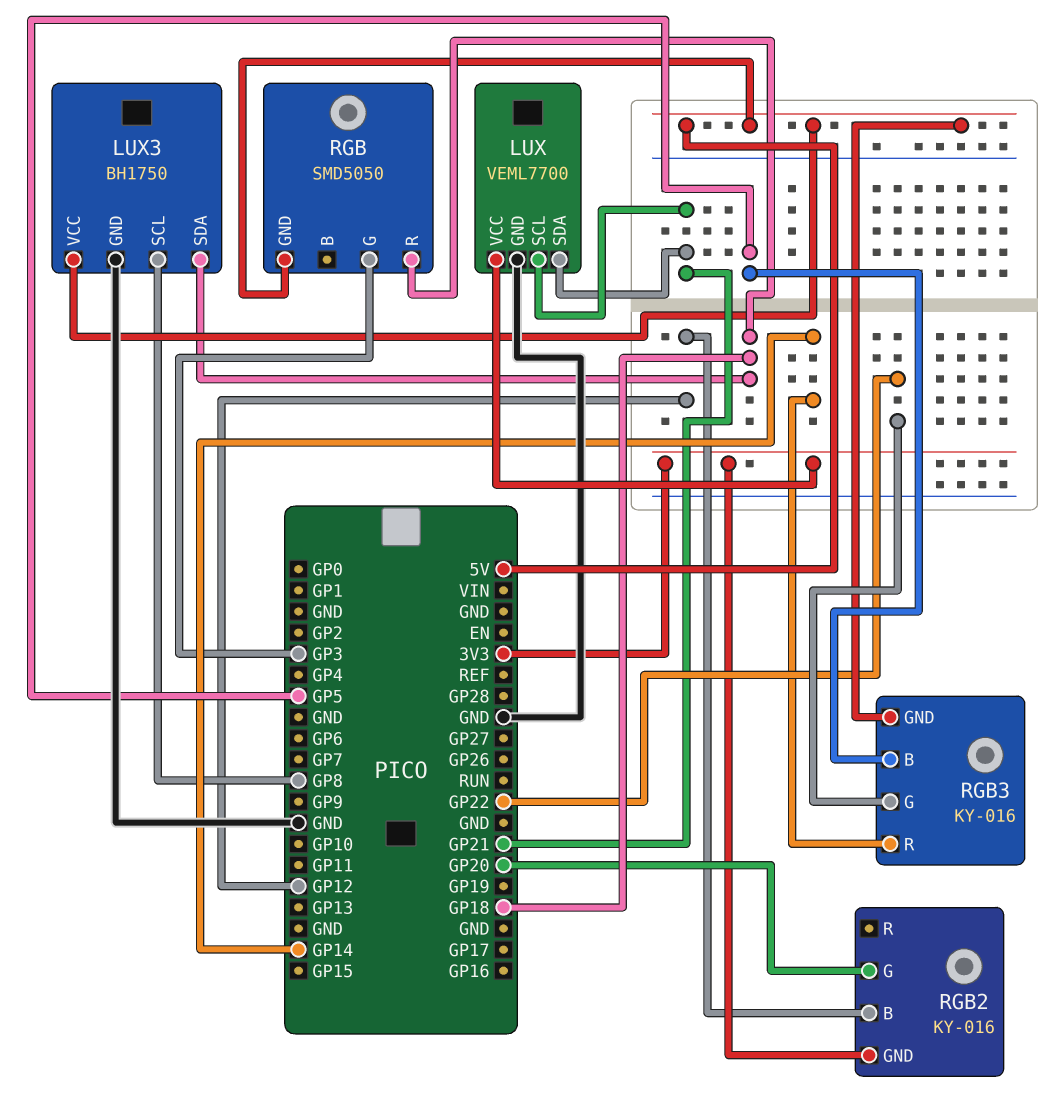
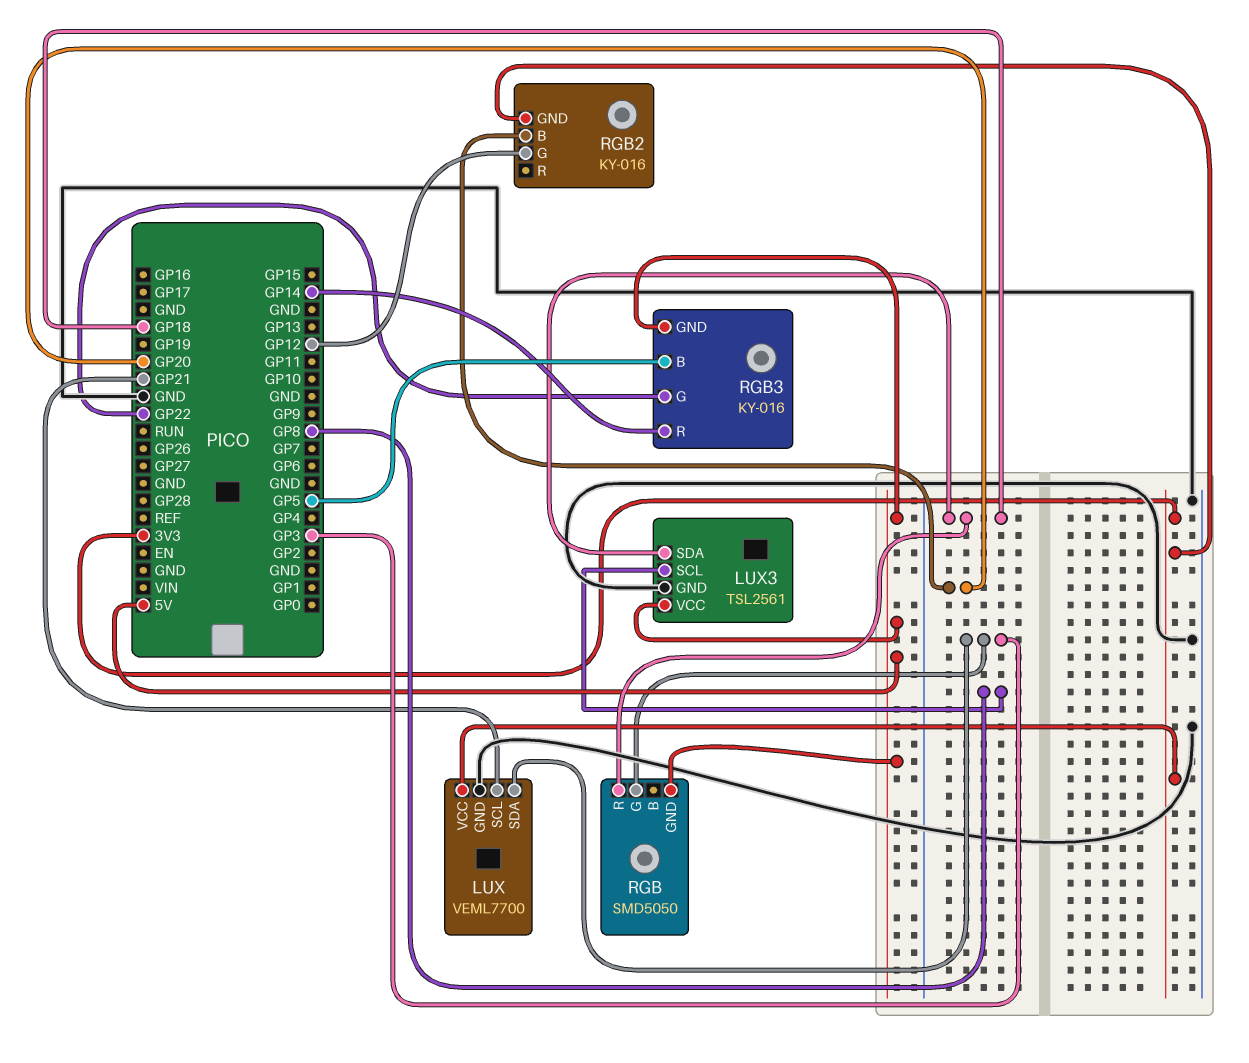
LUX pin SDA: GP21 -> GP3
LUX3: BH1750 -> TSL2561
RGB2 pin B: GP12 -> GP20
RGB2 pin G: GP20 -> GP12

